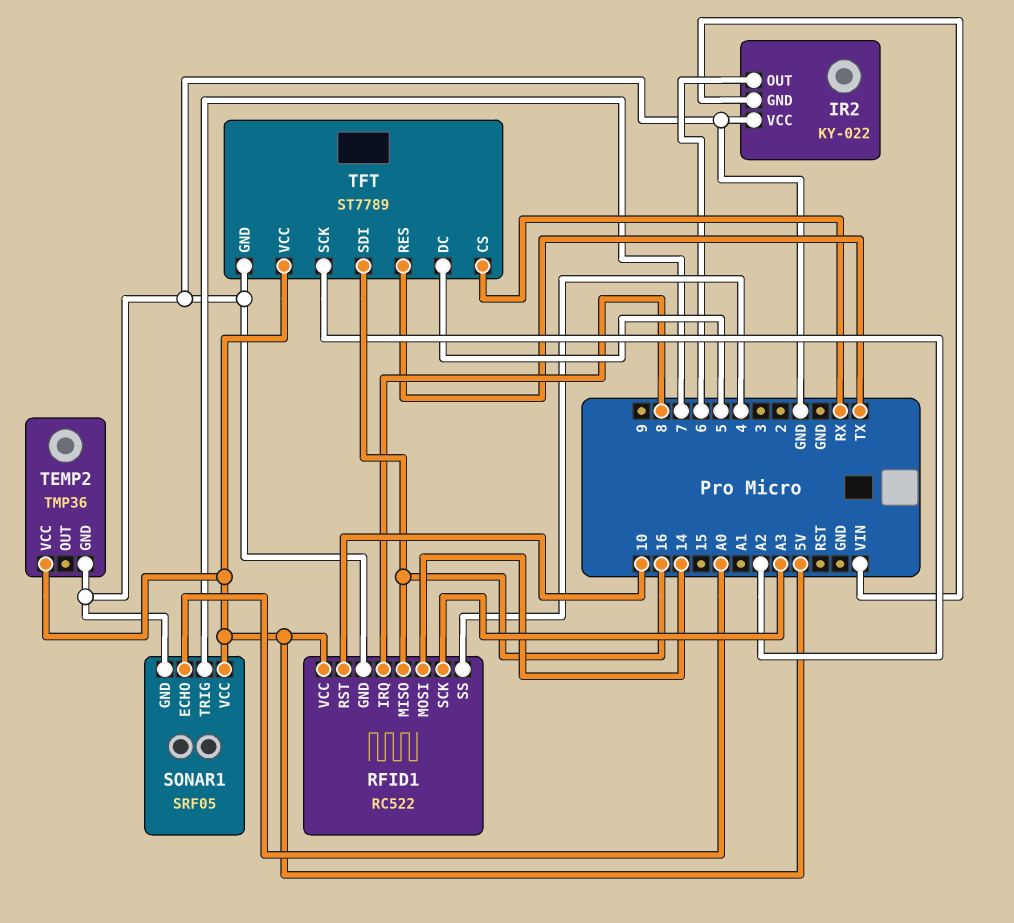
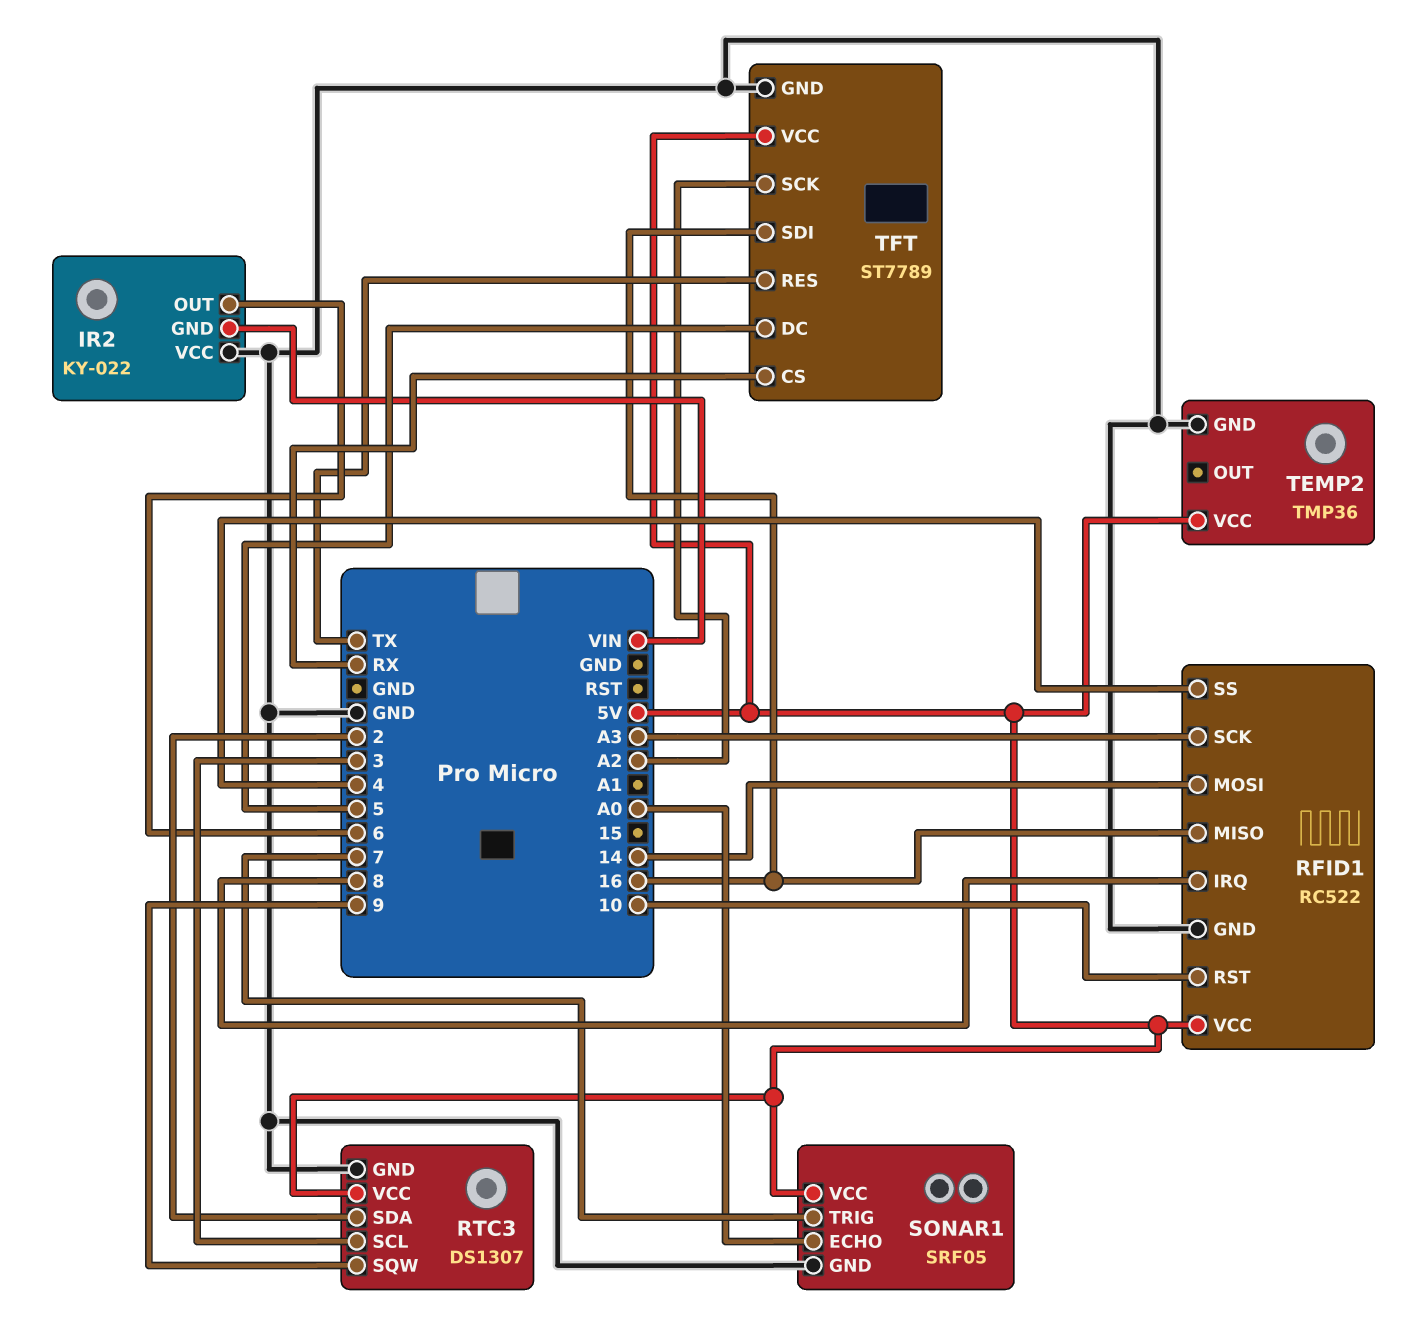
RTC3: none -> DS1307
RTC3 pin GND: none -> GND
RTC3 pin SCL: none -> 3
RTC3 pin SDA: none -> 2
RTC3 pin SQW: none -> 9
RTC3 pin VCC: none -> 5V

